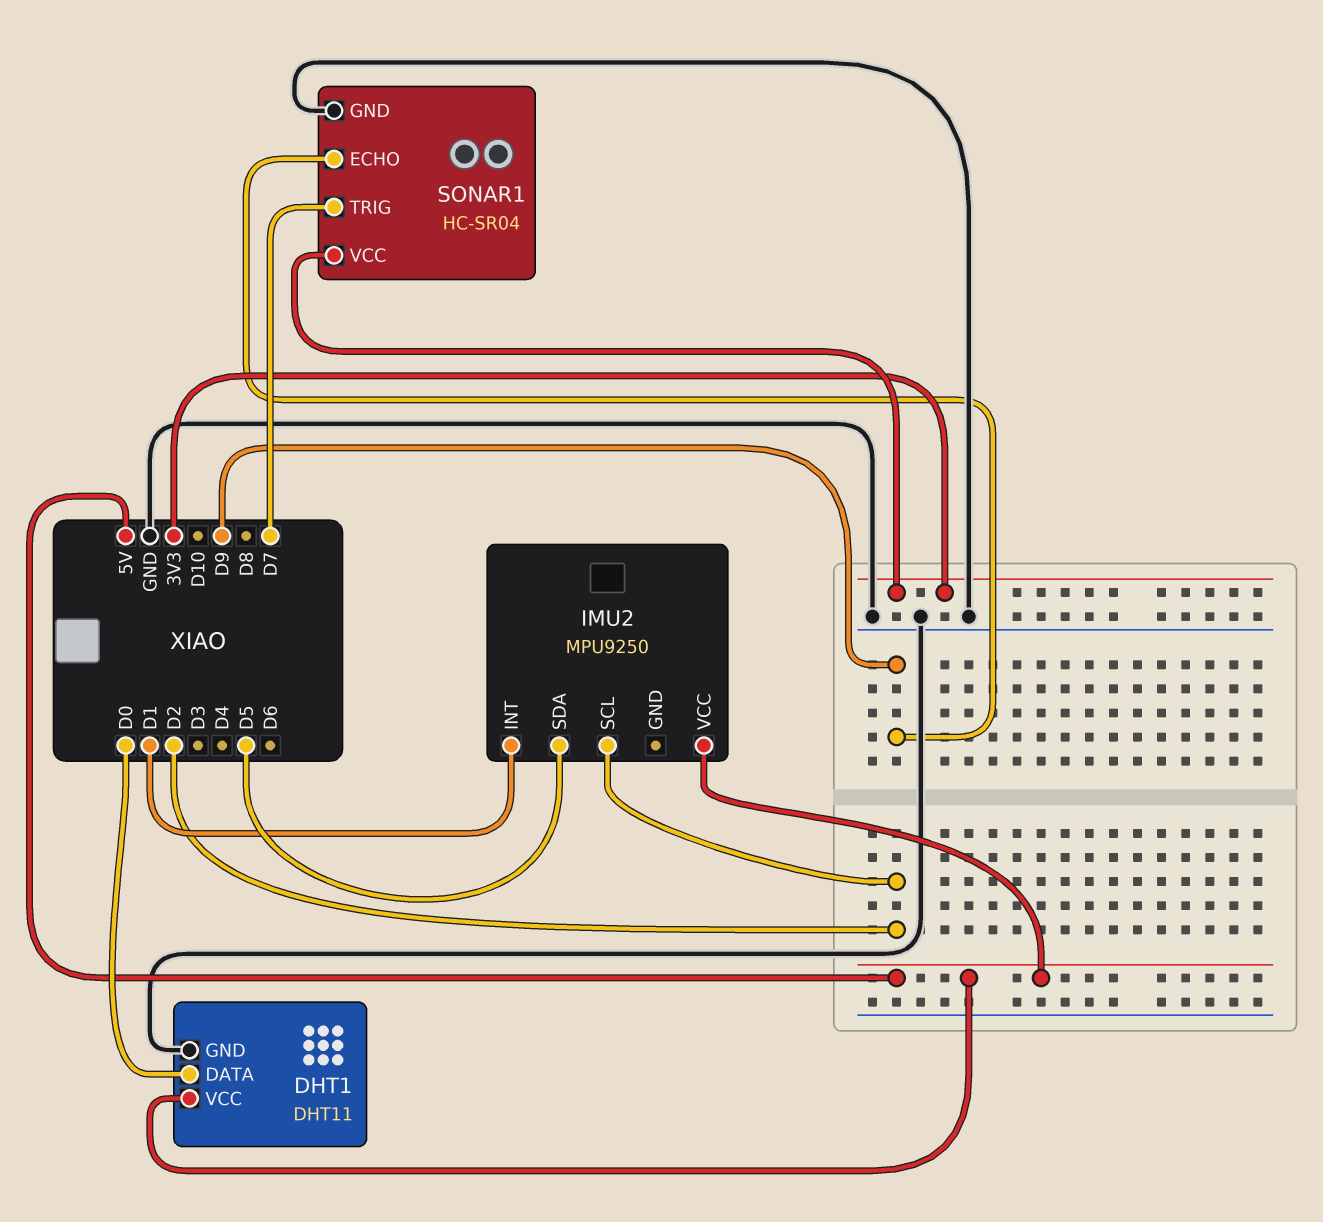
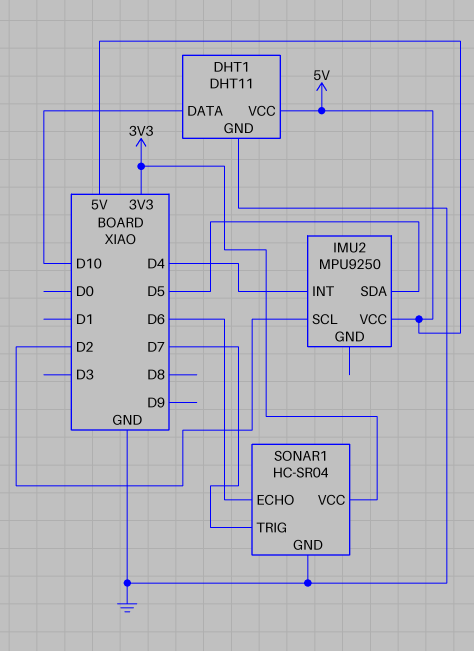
DHT1 pin DATA: D0 -> D10
IMU2 pin INT: D1 -> D4
SONAR1 pin ECHO: D9 -> D6

